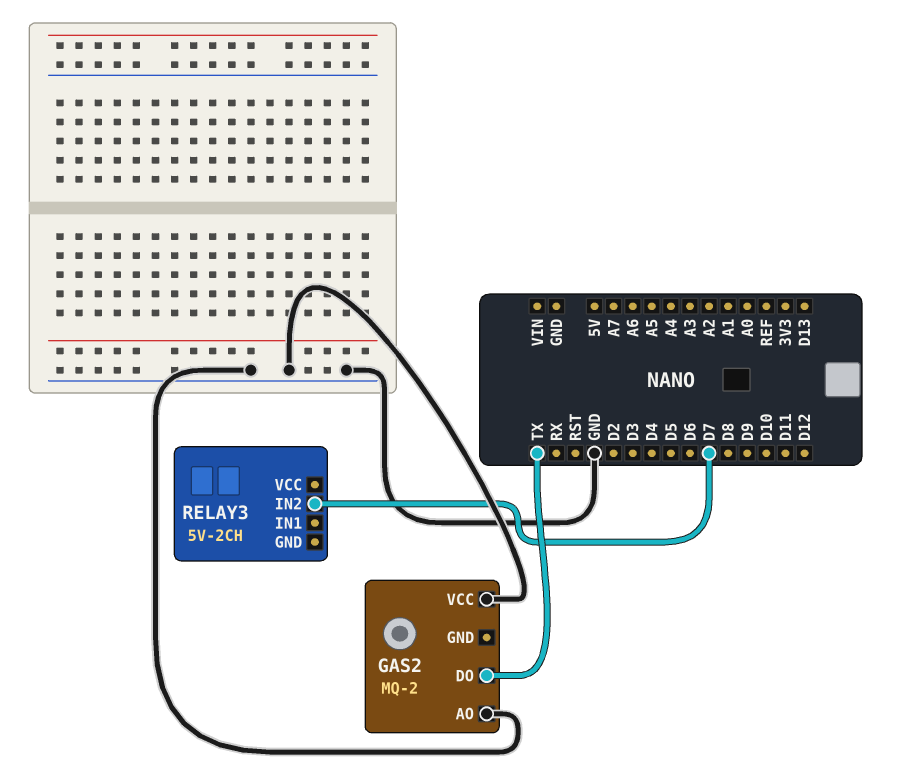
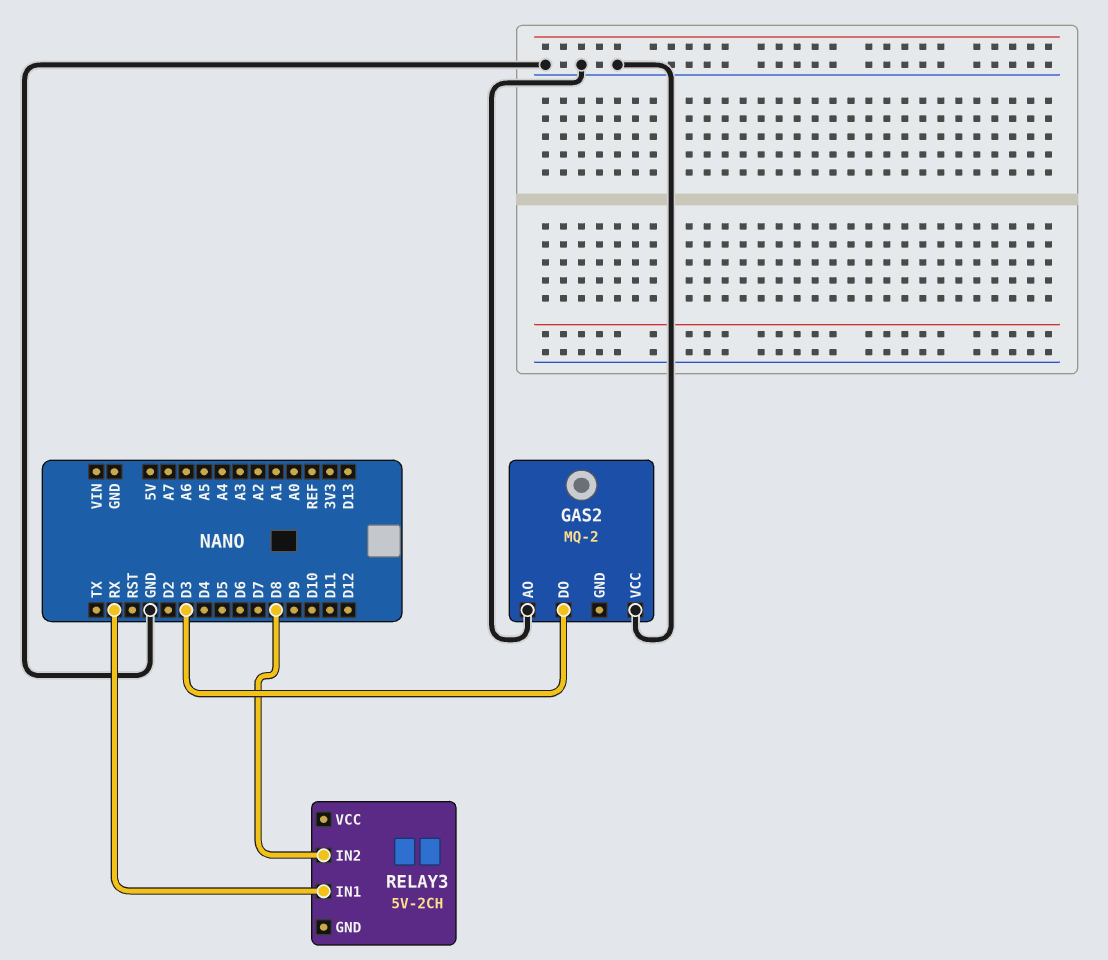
GAS2 pin DO: TX -> D3
RELAY3 pin IN1: none -> RX
RELAY3 pin IN2: D7 -> D8

